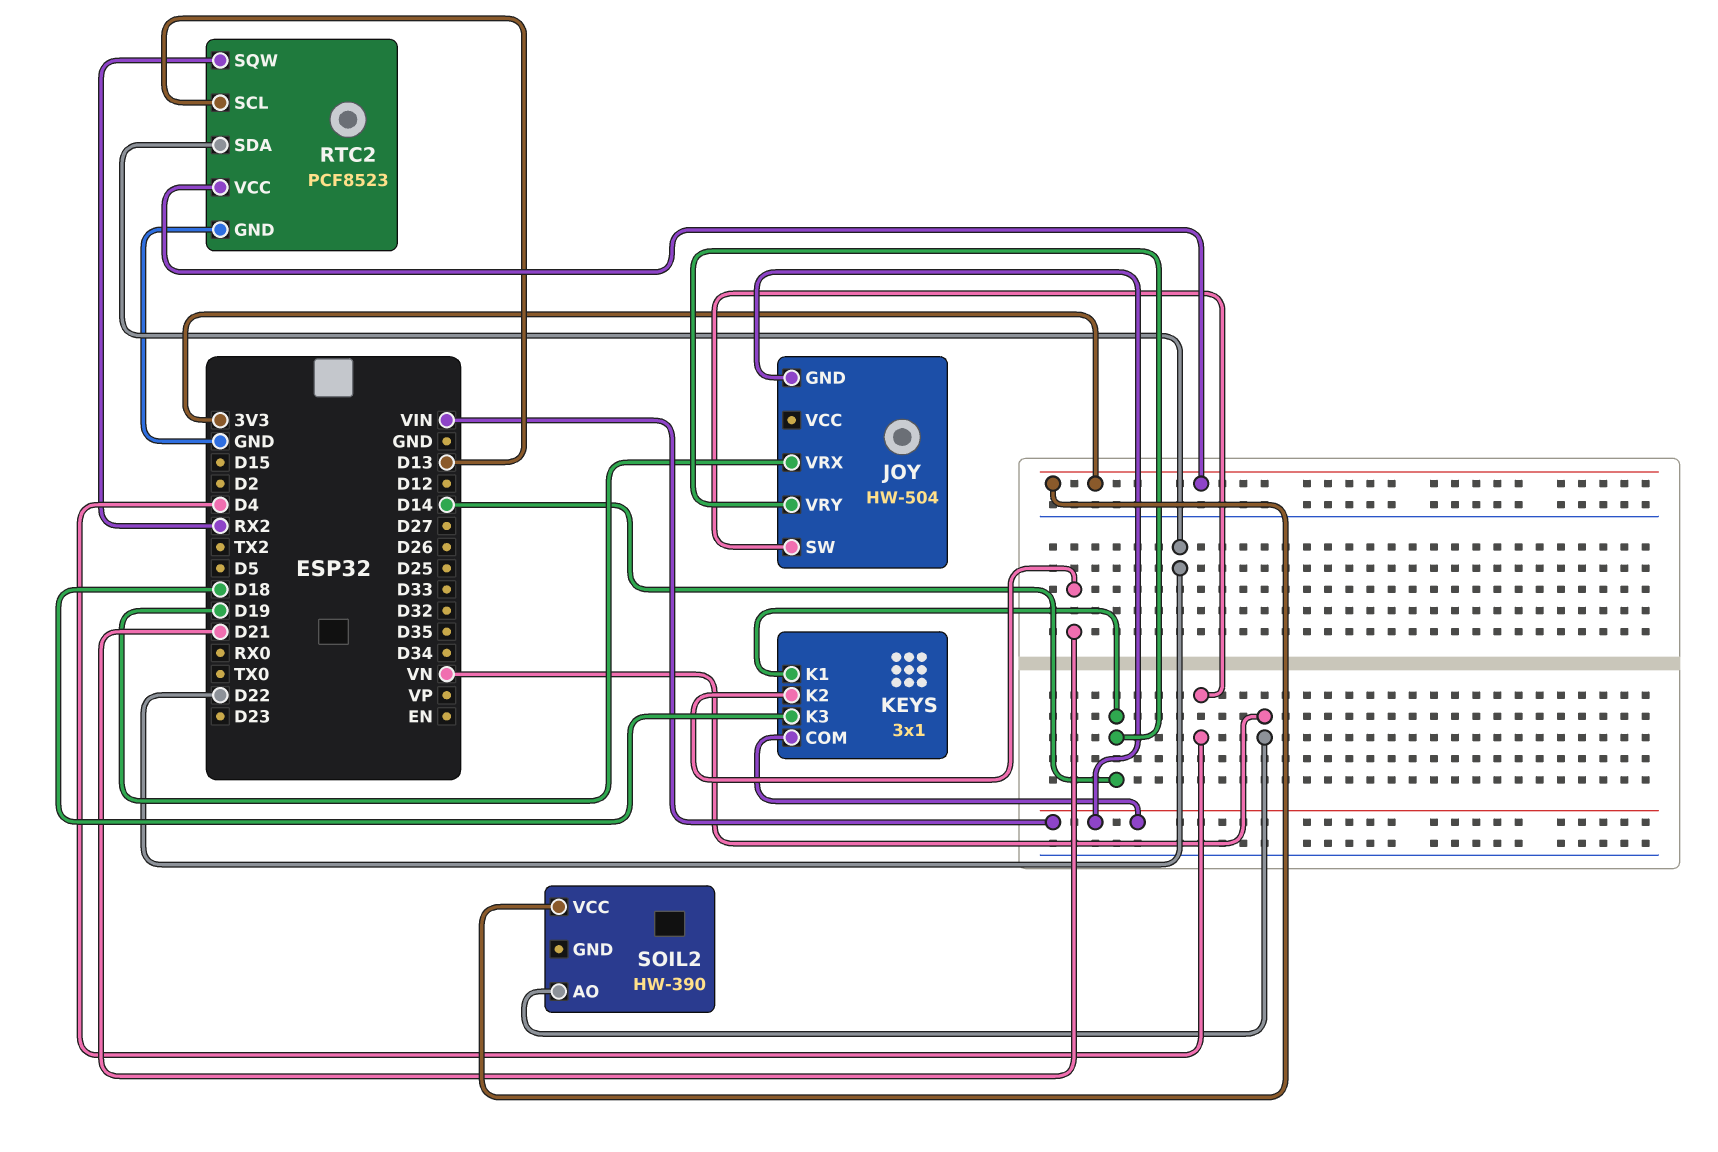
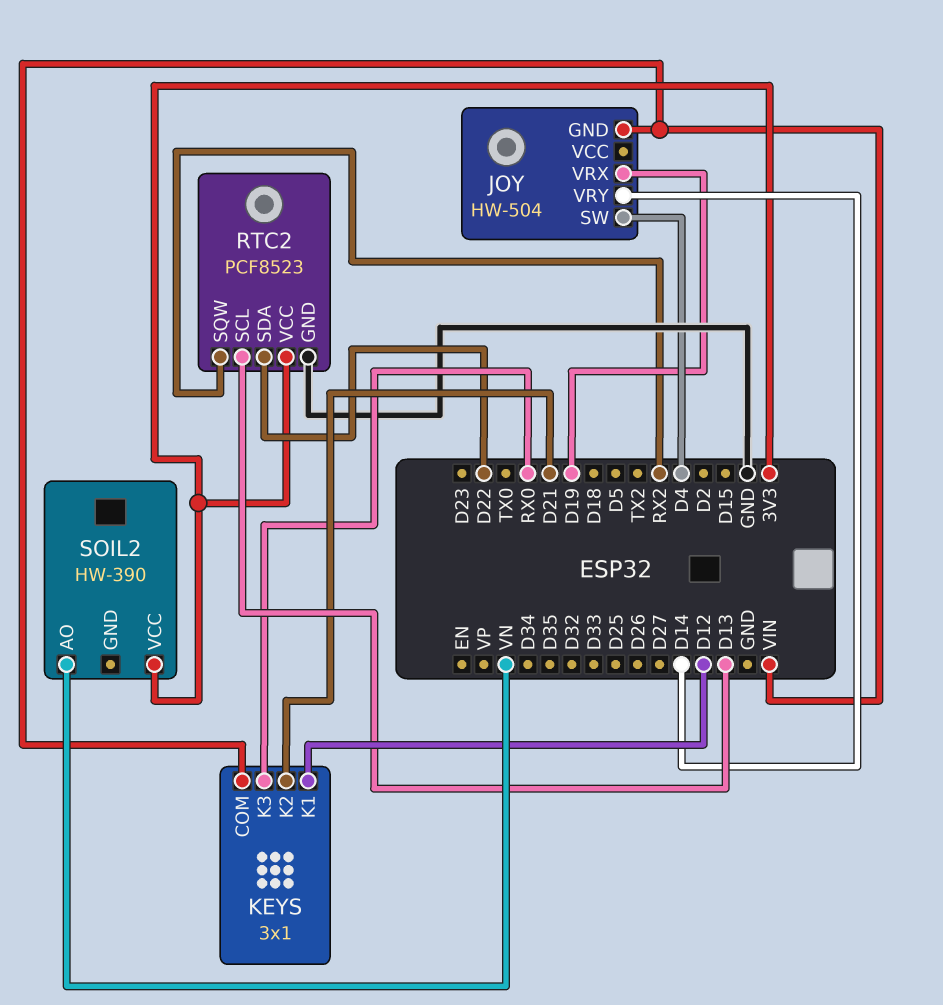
KEYS pin K1: D14 -> D12
KEYS pin K3: D18 -> RX0

